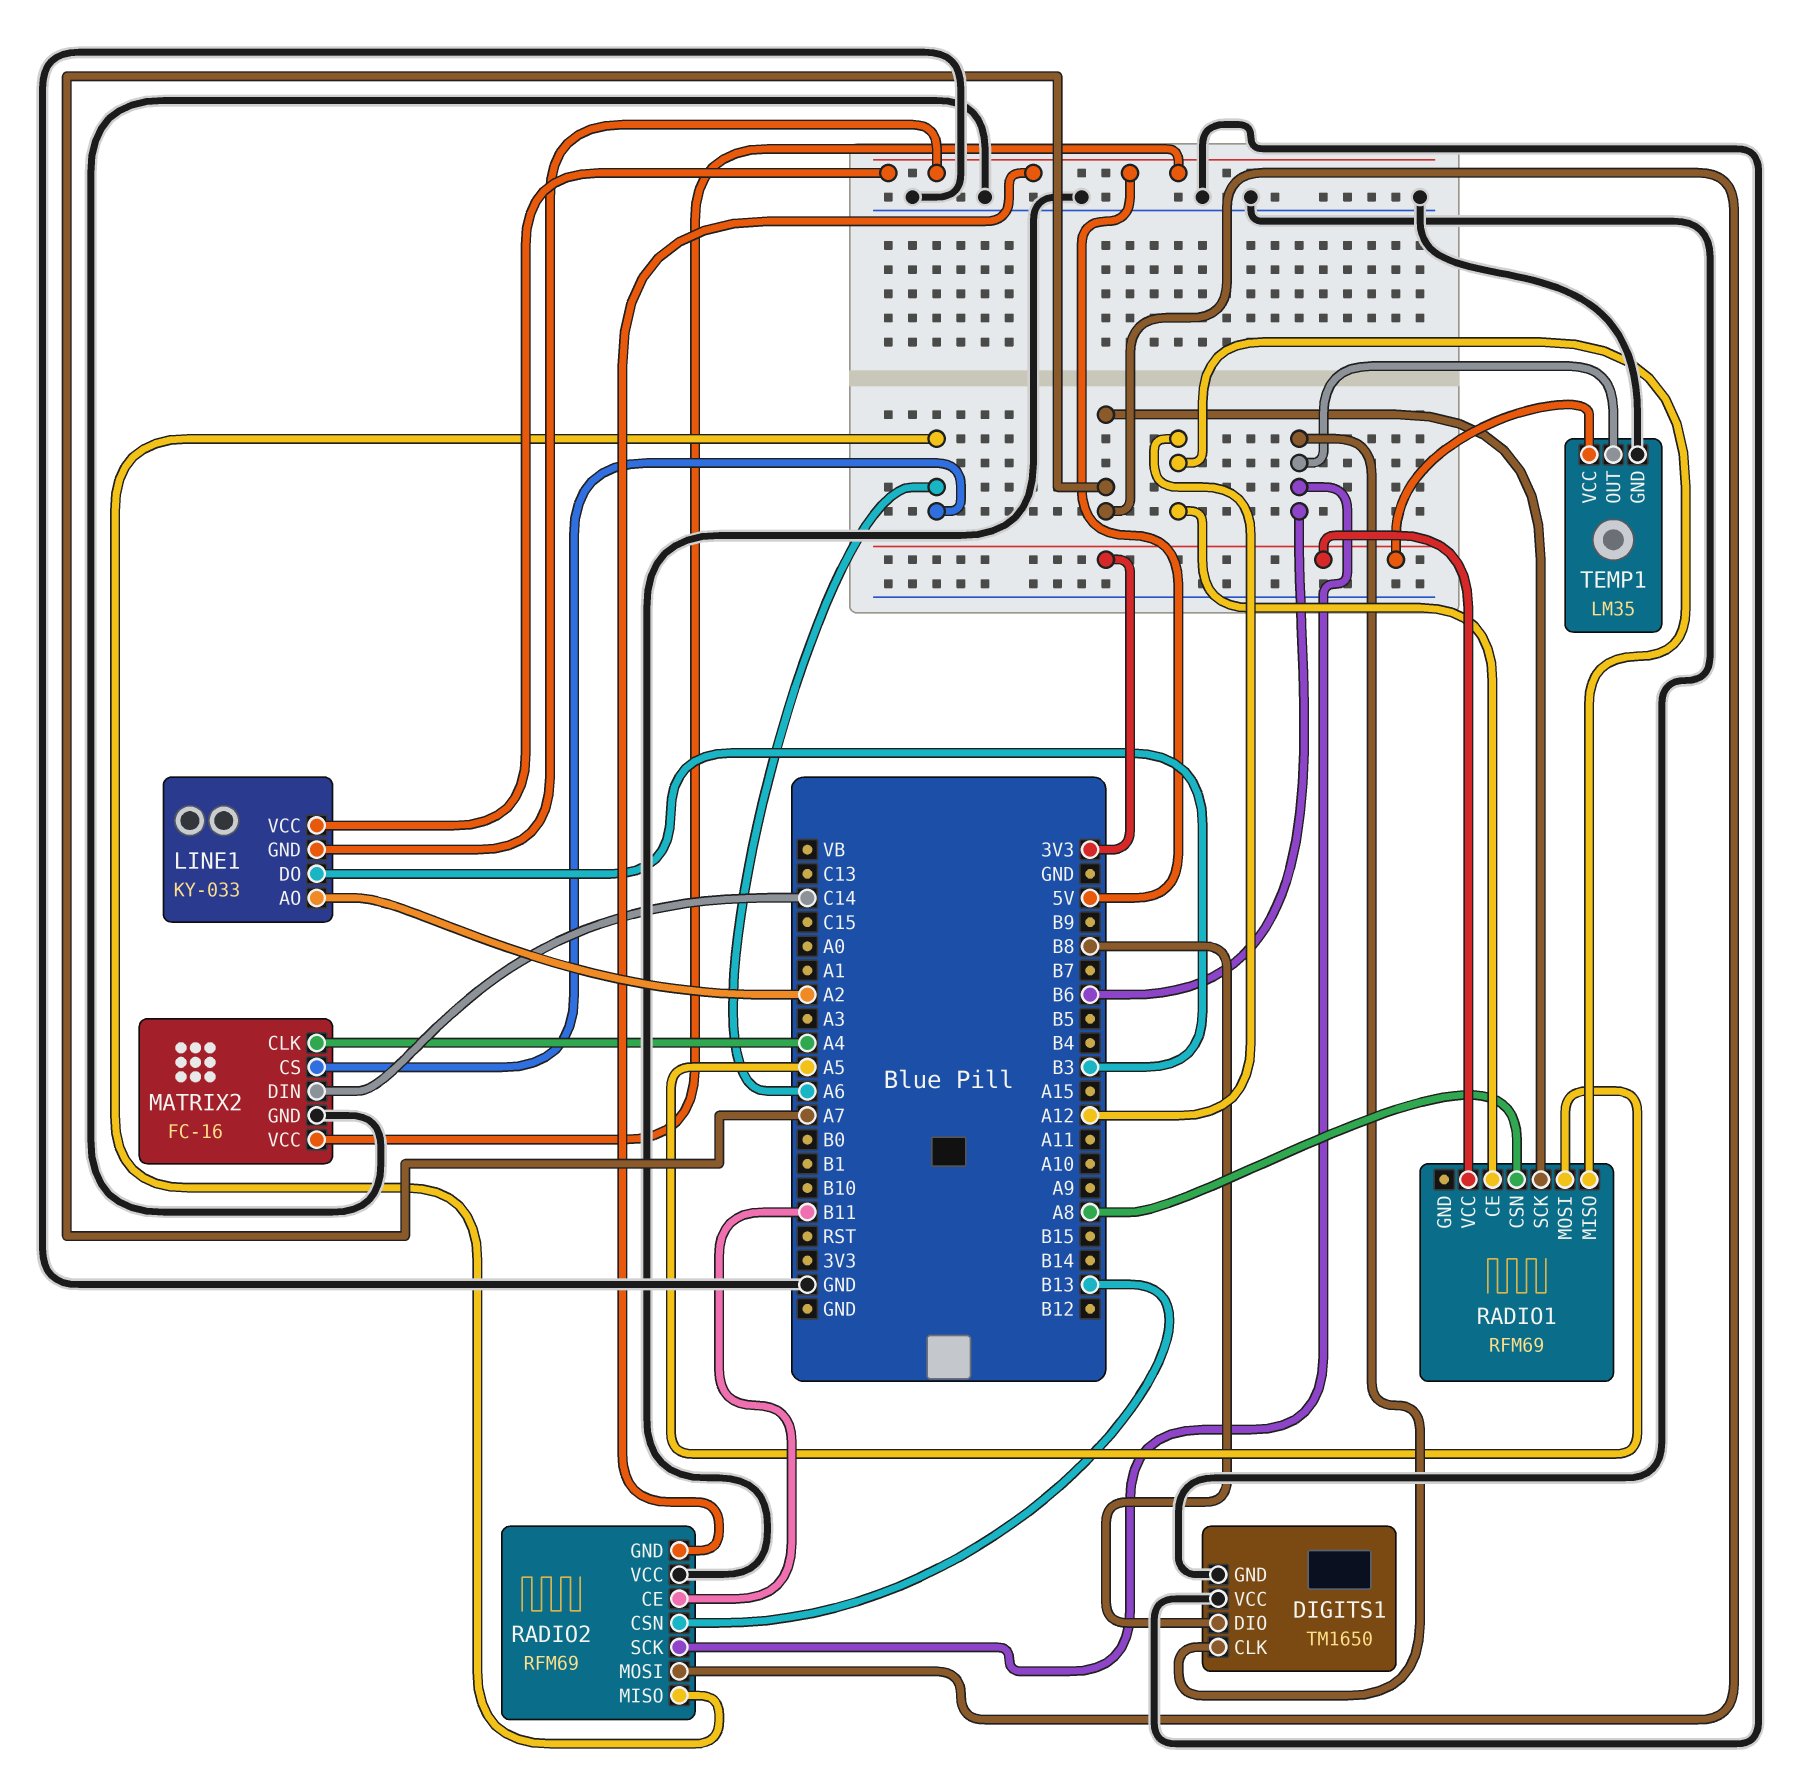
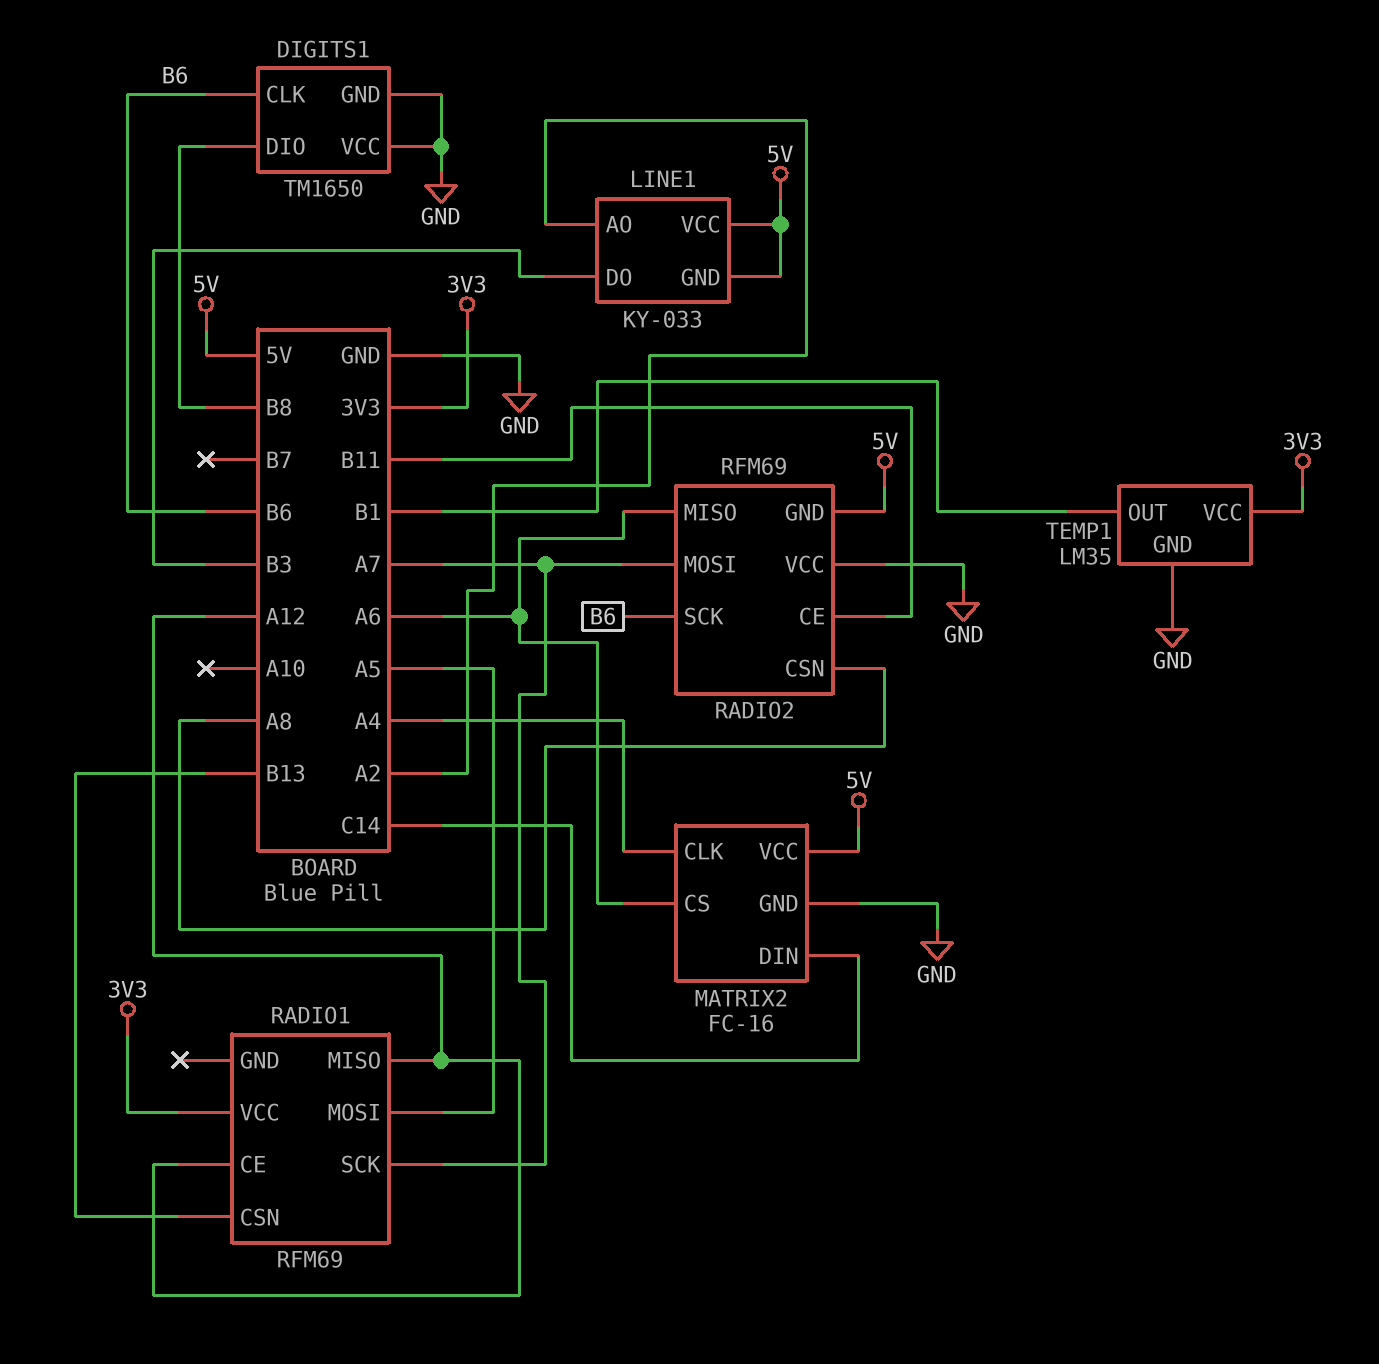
RADIO1 pin CSN: A8 -> B13
RADIO2 pin CSN: B13 -> A8
TEMP1 pin OUT: B6 -> B1

